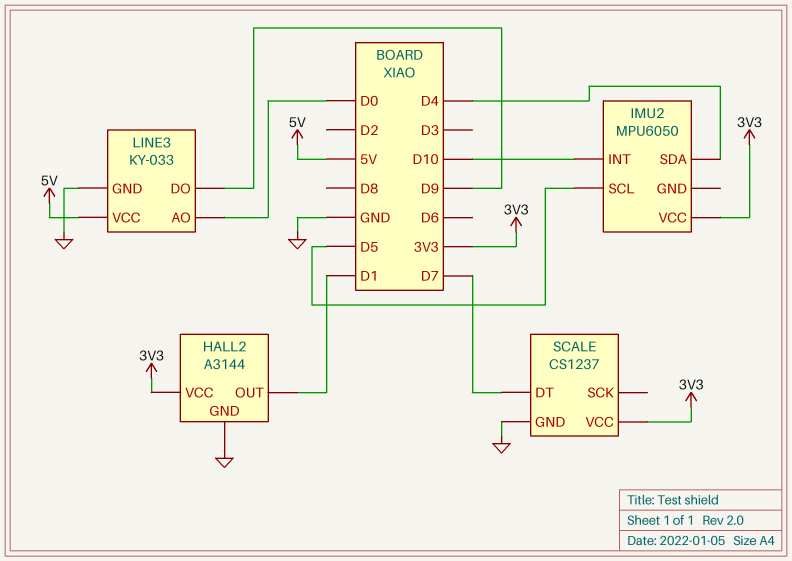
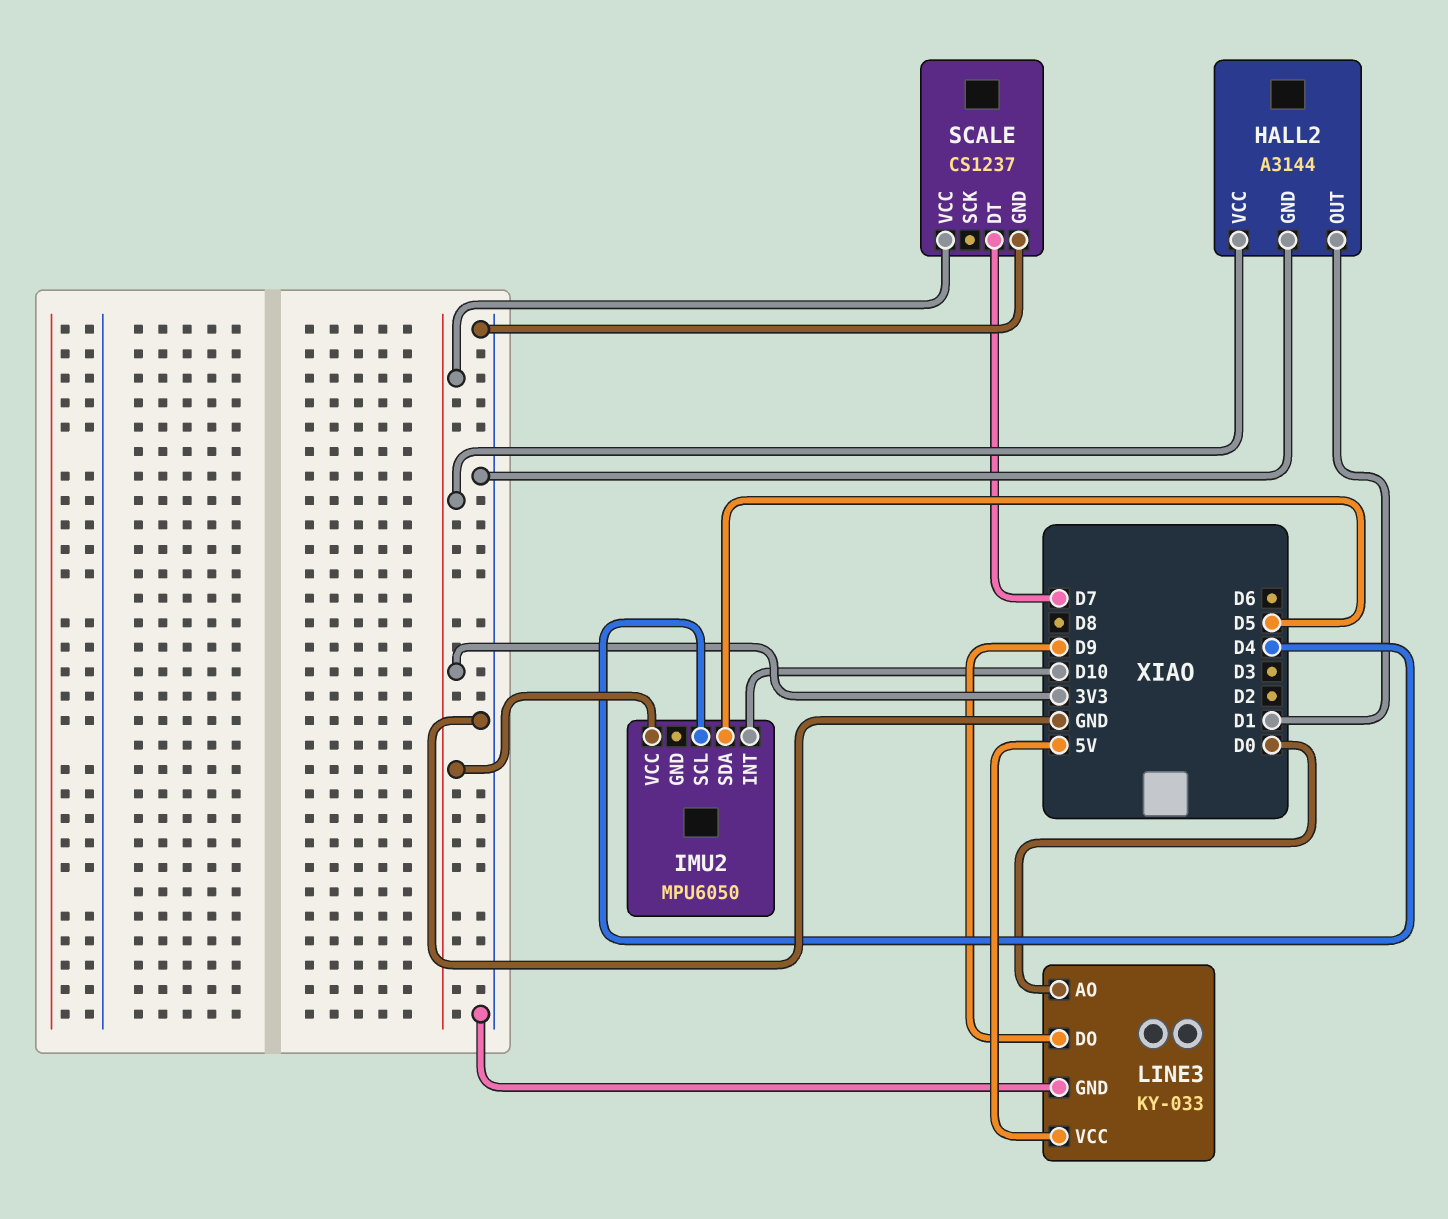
IMU2 pin SCL: D5 -> D4
IMU2 pin SDA: D4 -> D5

